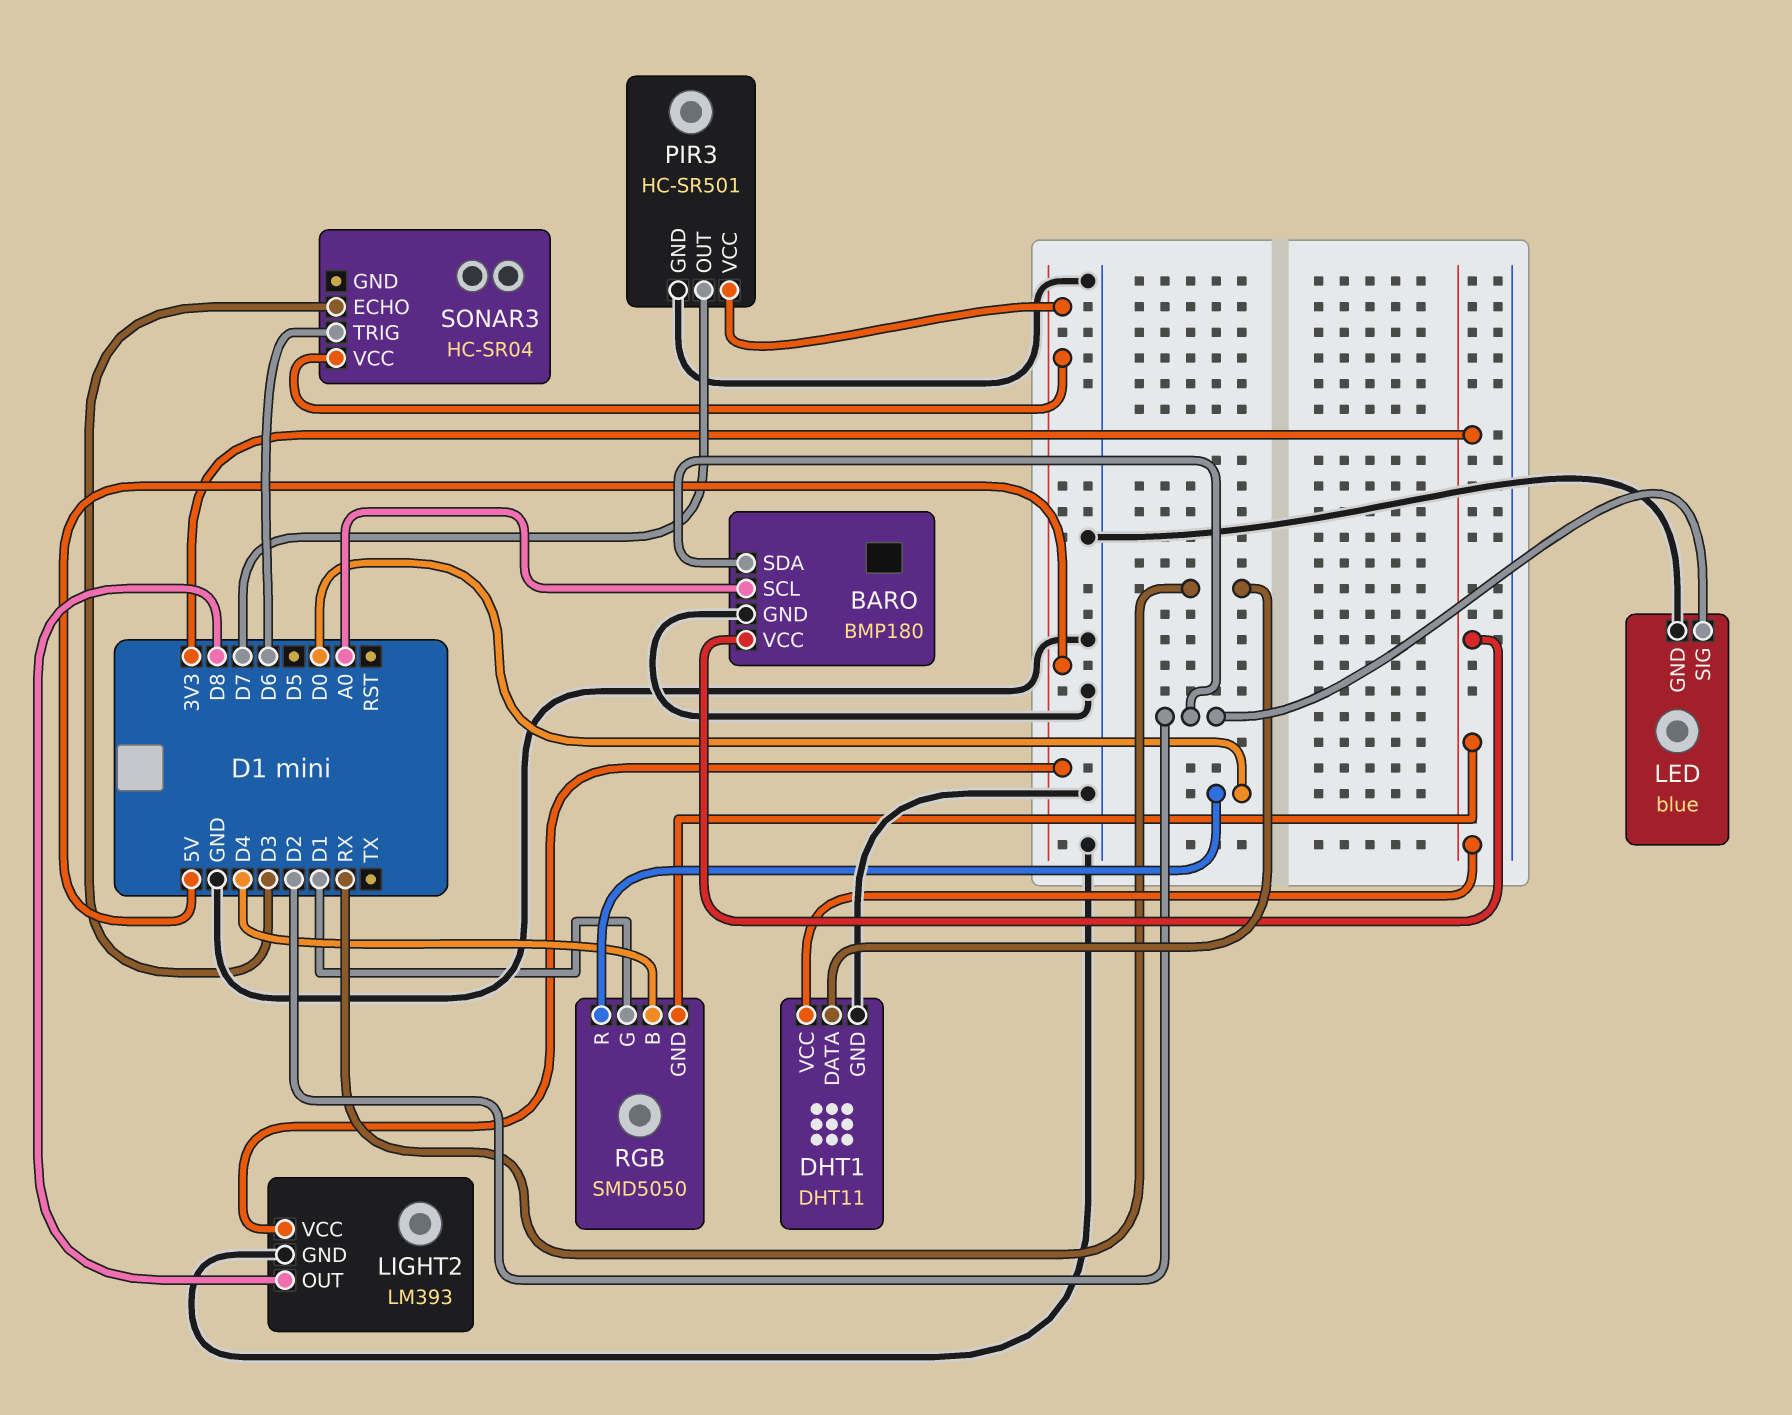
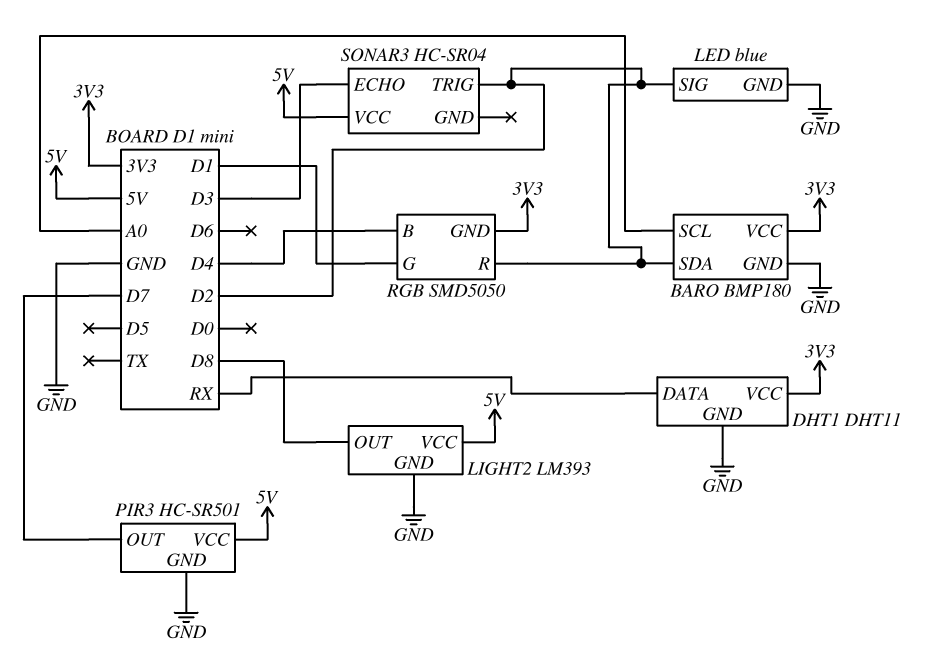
RGB pin R: D0 -> D2
SONAR3 pin TRIG: D6 -> D2

